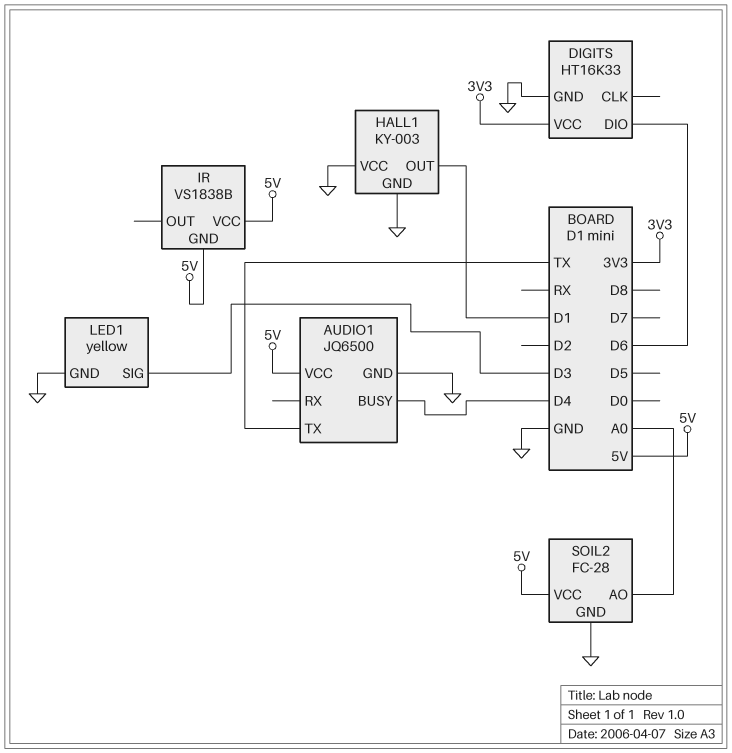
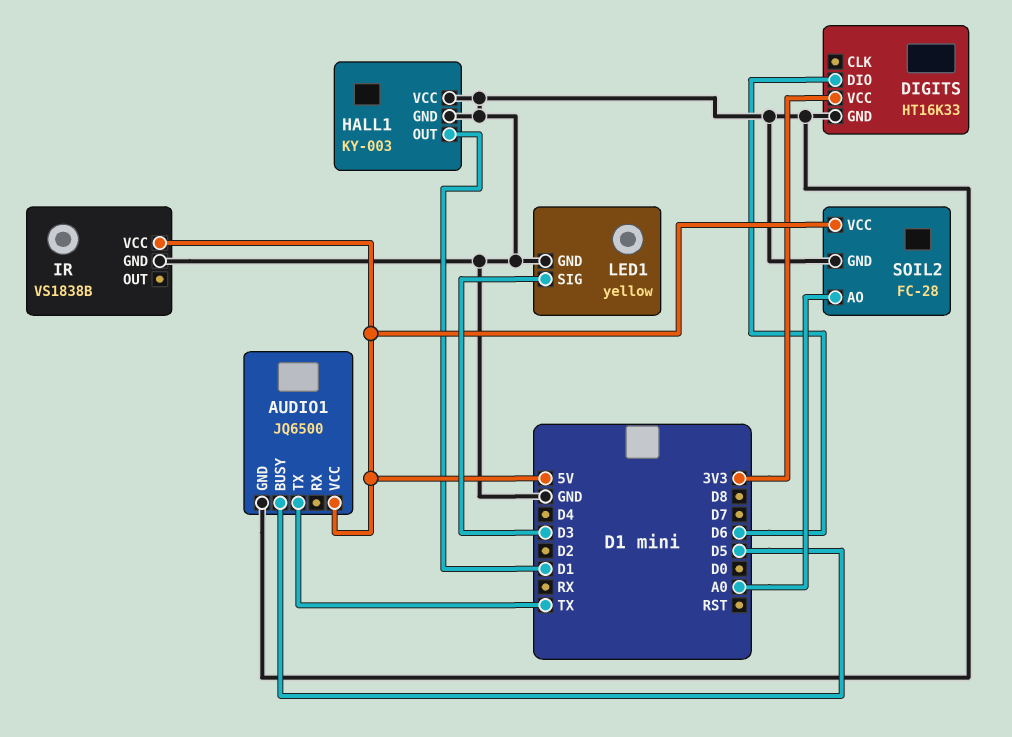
AUDIO1 pin BUSY: D4 -> D5
IR pin GND: 5V -> GND

